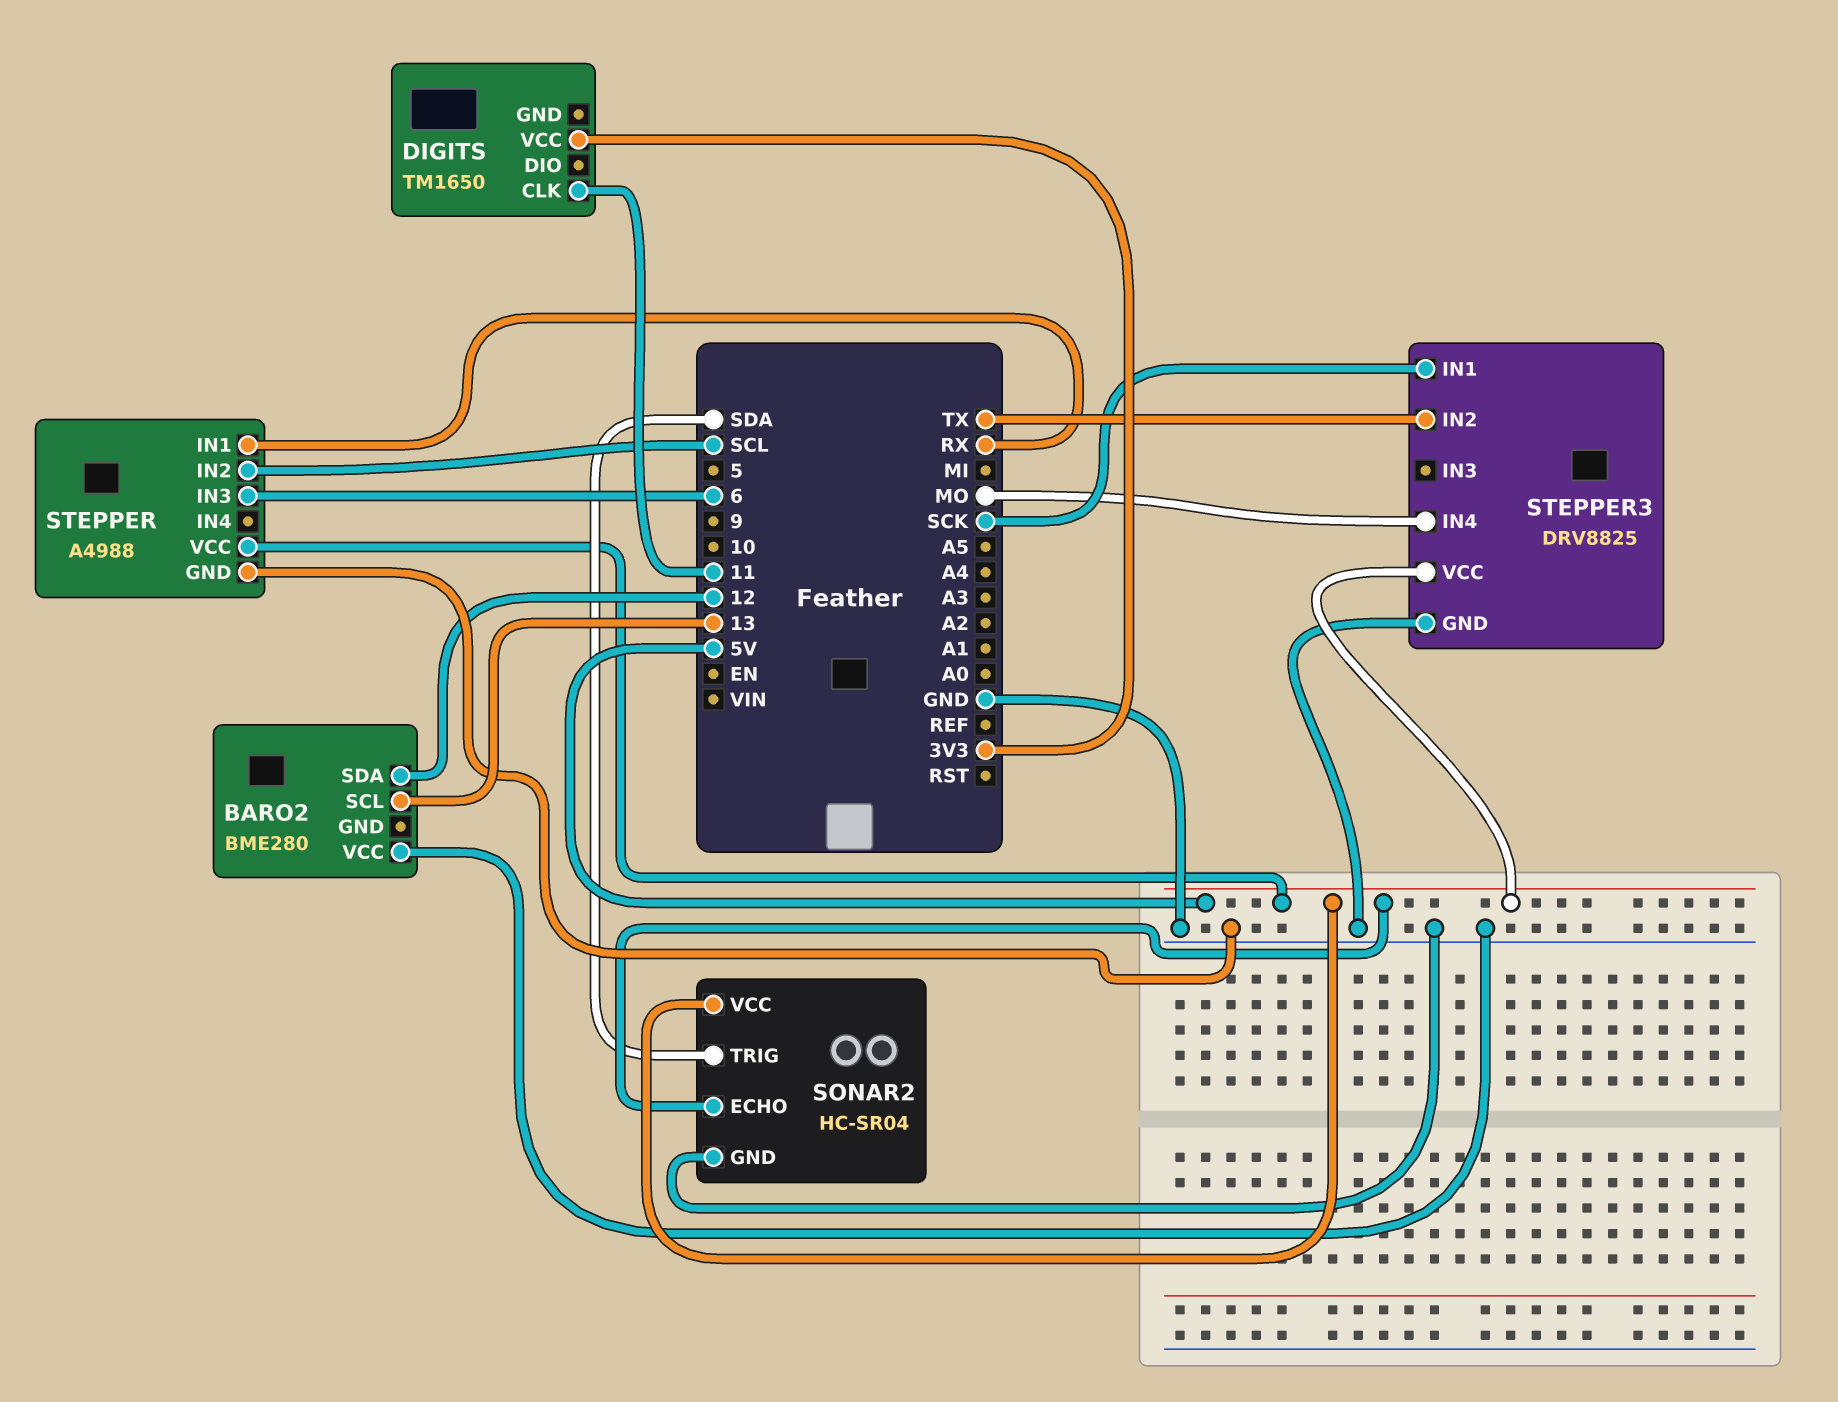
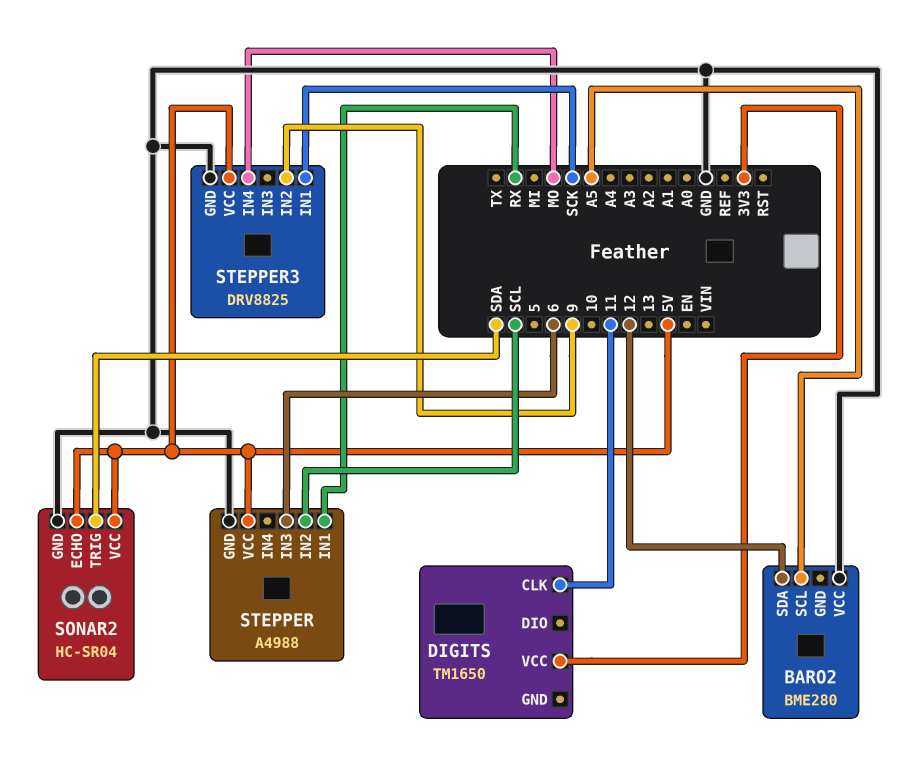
BARO2 pin SCL: 13 -> A5
STEPPER3 pin IN2: TX -> 9

